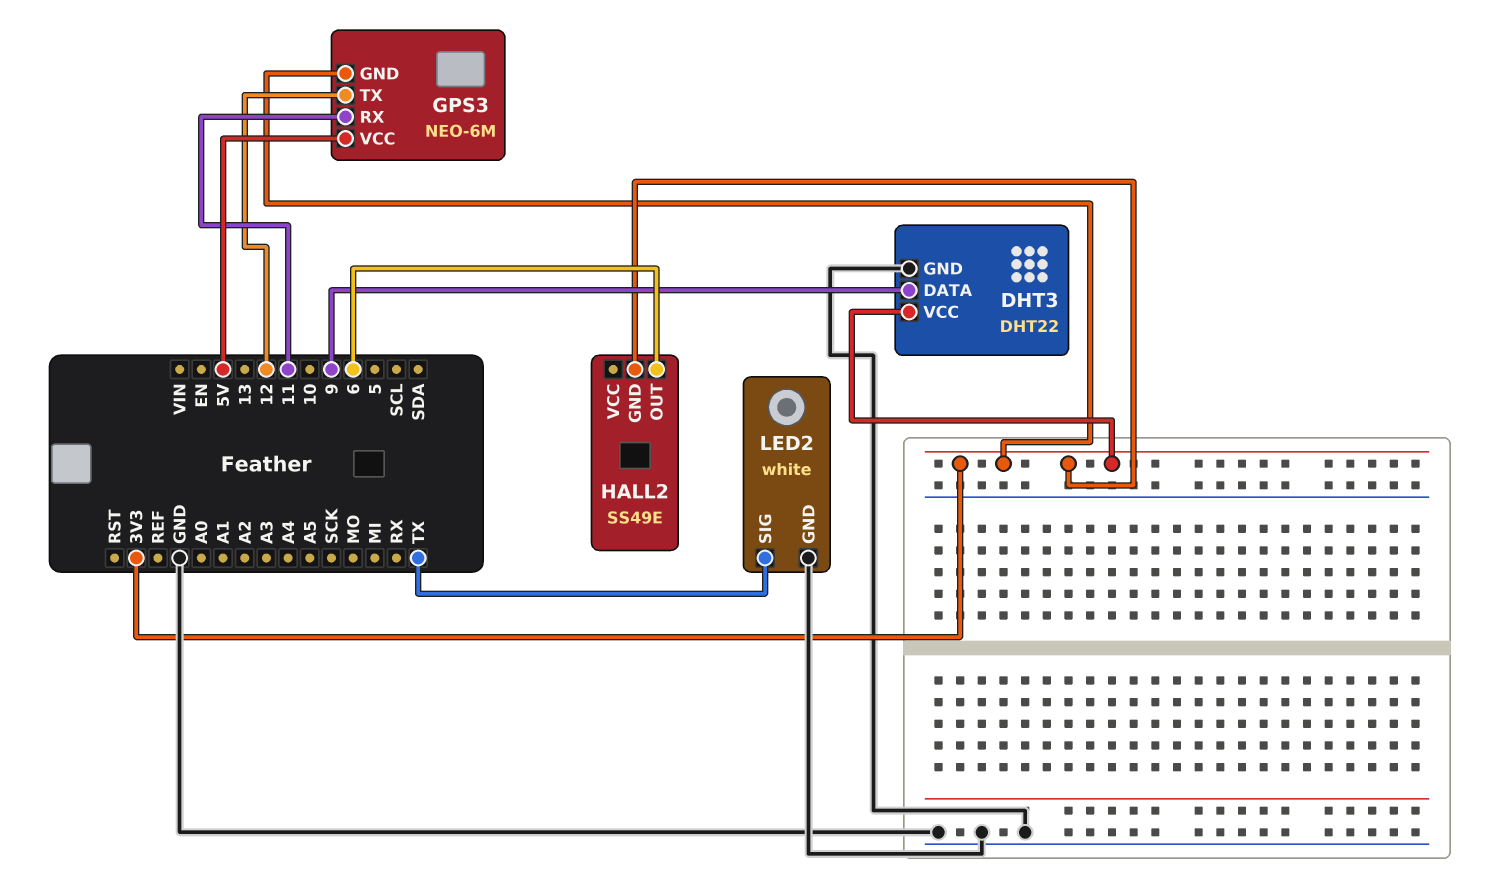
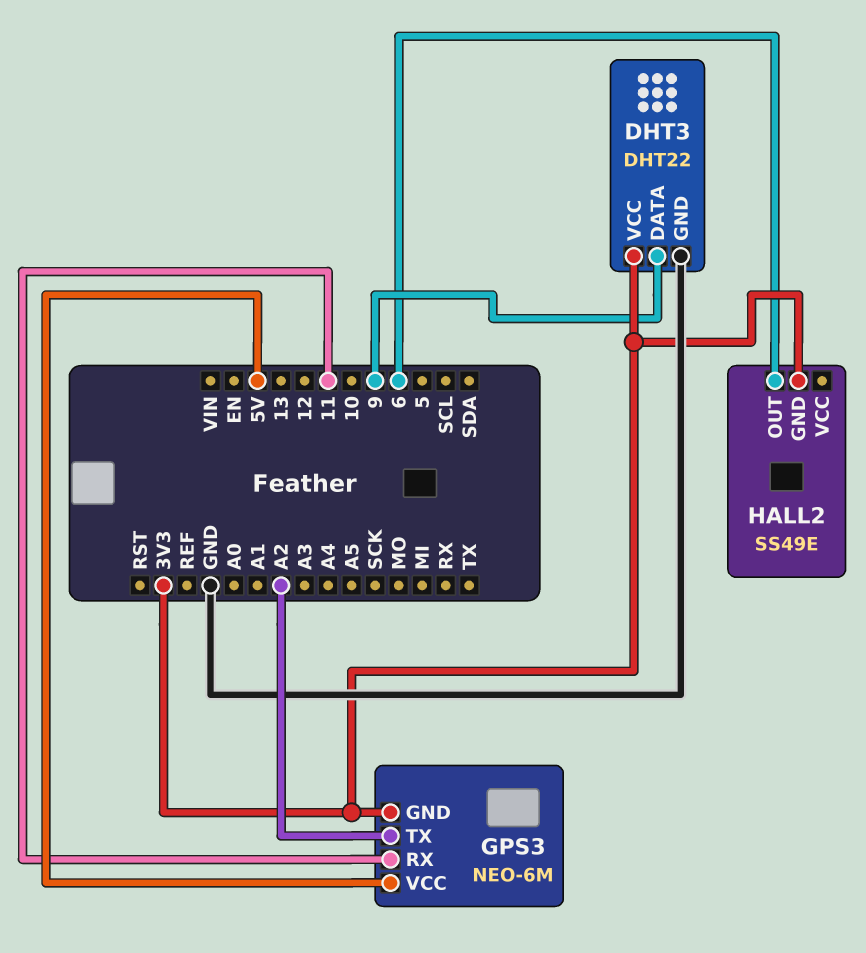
GPS3 pin TX: 12 -> A2
LED2: white -> none
LED2 pin GND: GND -> none
LED2 pin SIG: TX -> none

